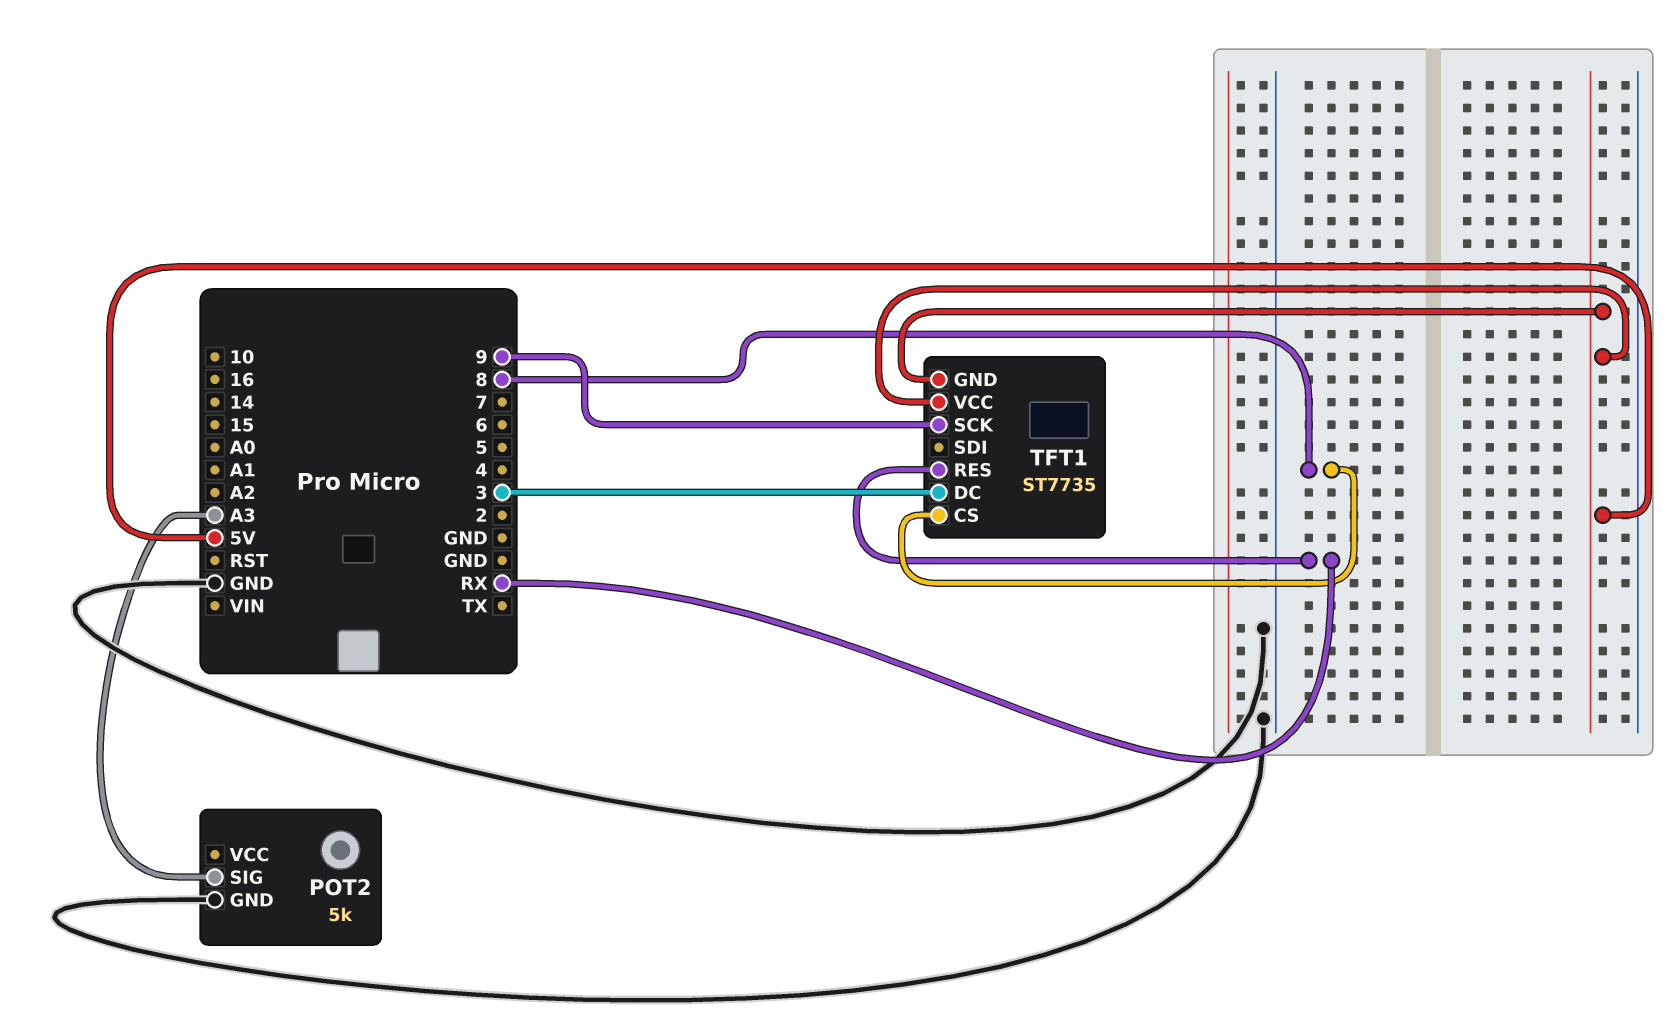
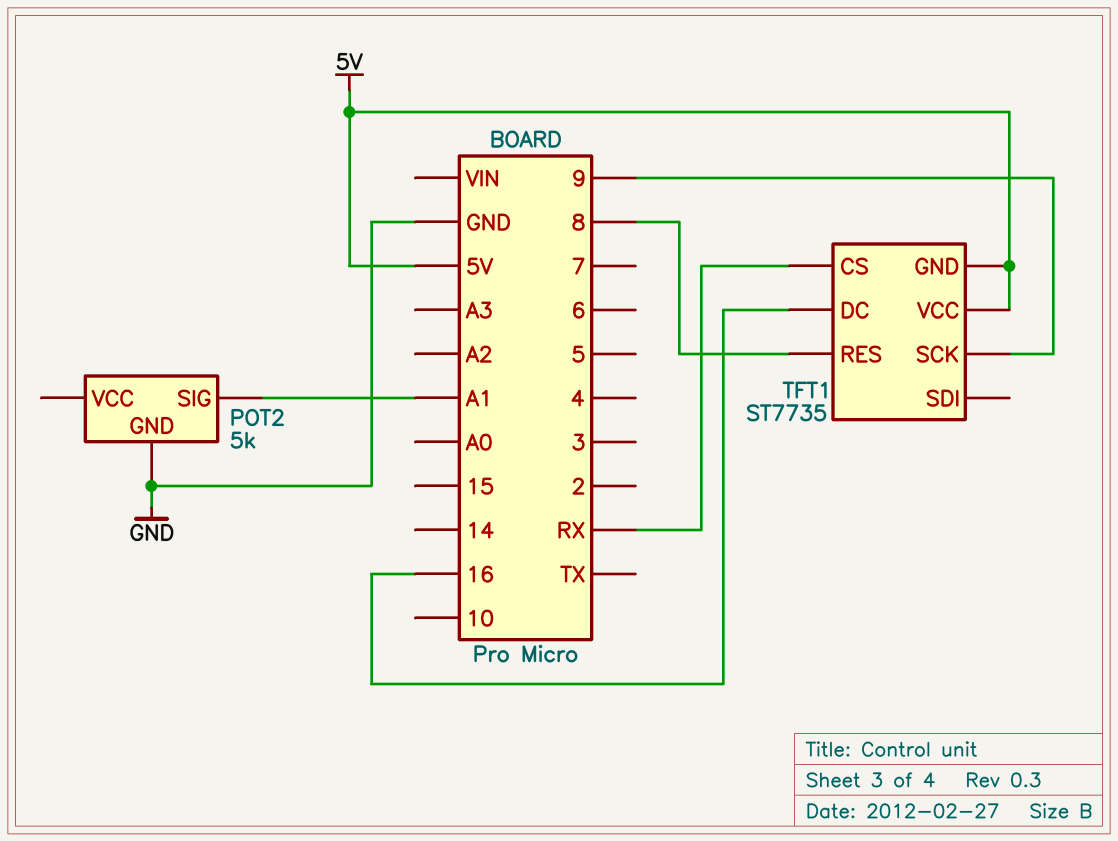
POT2 pin SIG: A3 -> A1
TFT1 pin CS: 8 -> RX
TFT1 pin DC: 3 -> 16
TFT1 pin RES: RX -> 8

